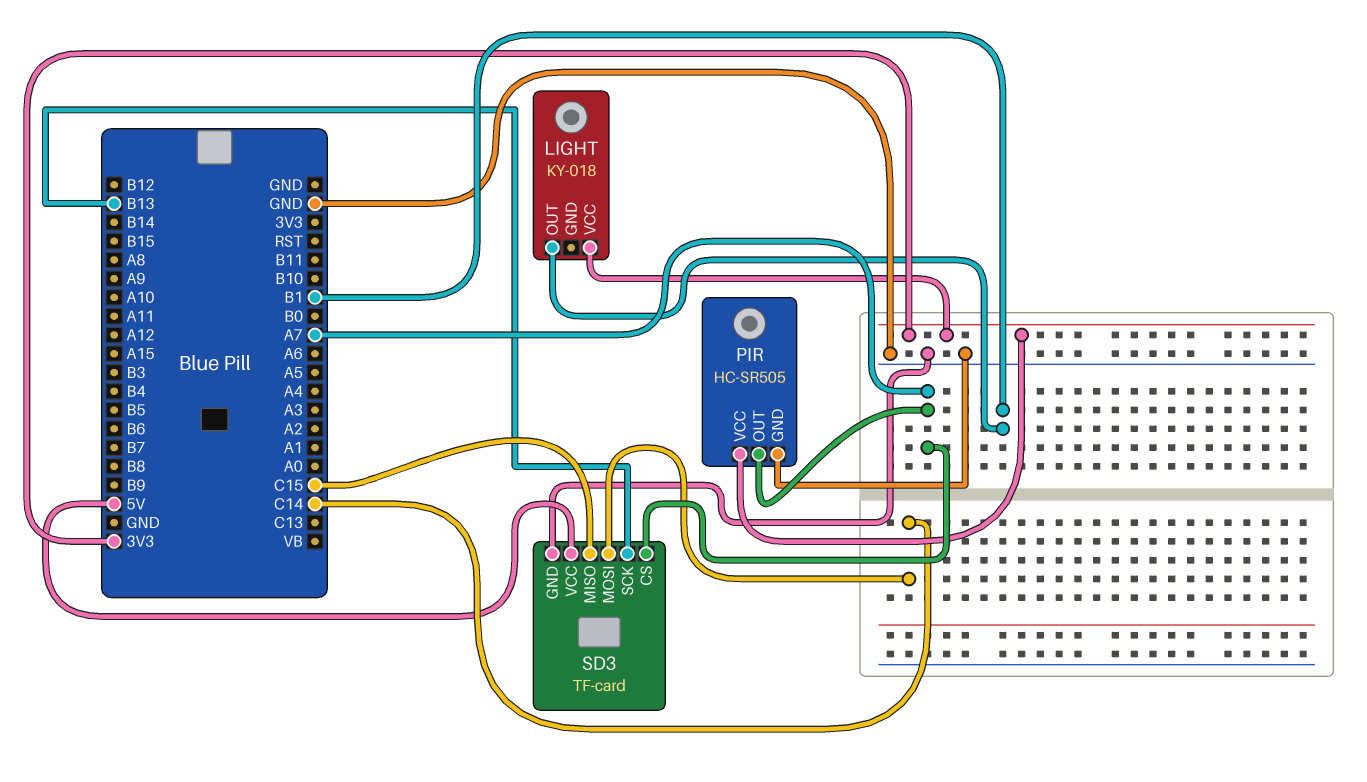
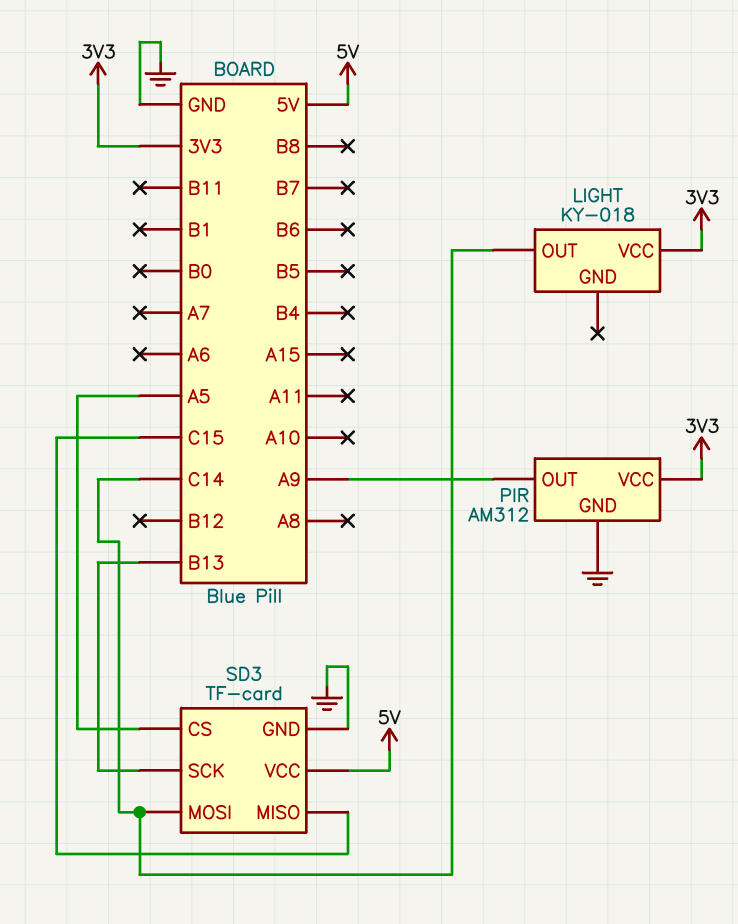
LIGHT pin OUT: B1 -> C14
PIR: HC-SR505 -> AM312
PIR pin OUT: A7 -> A9
SD3 pin CS: A7 -> A5

